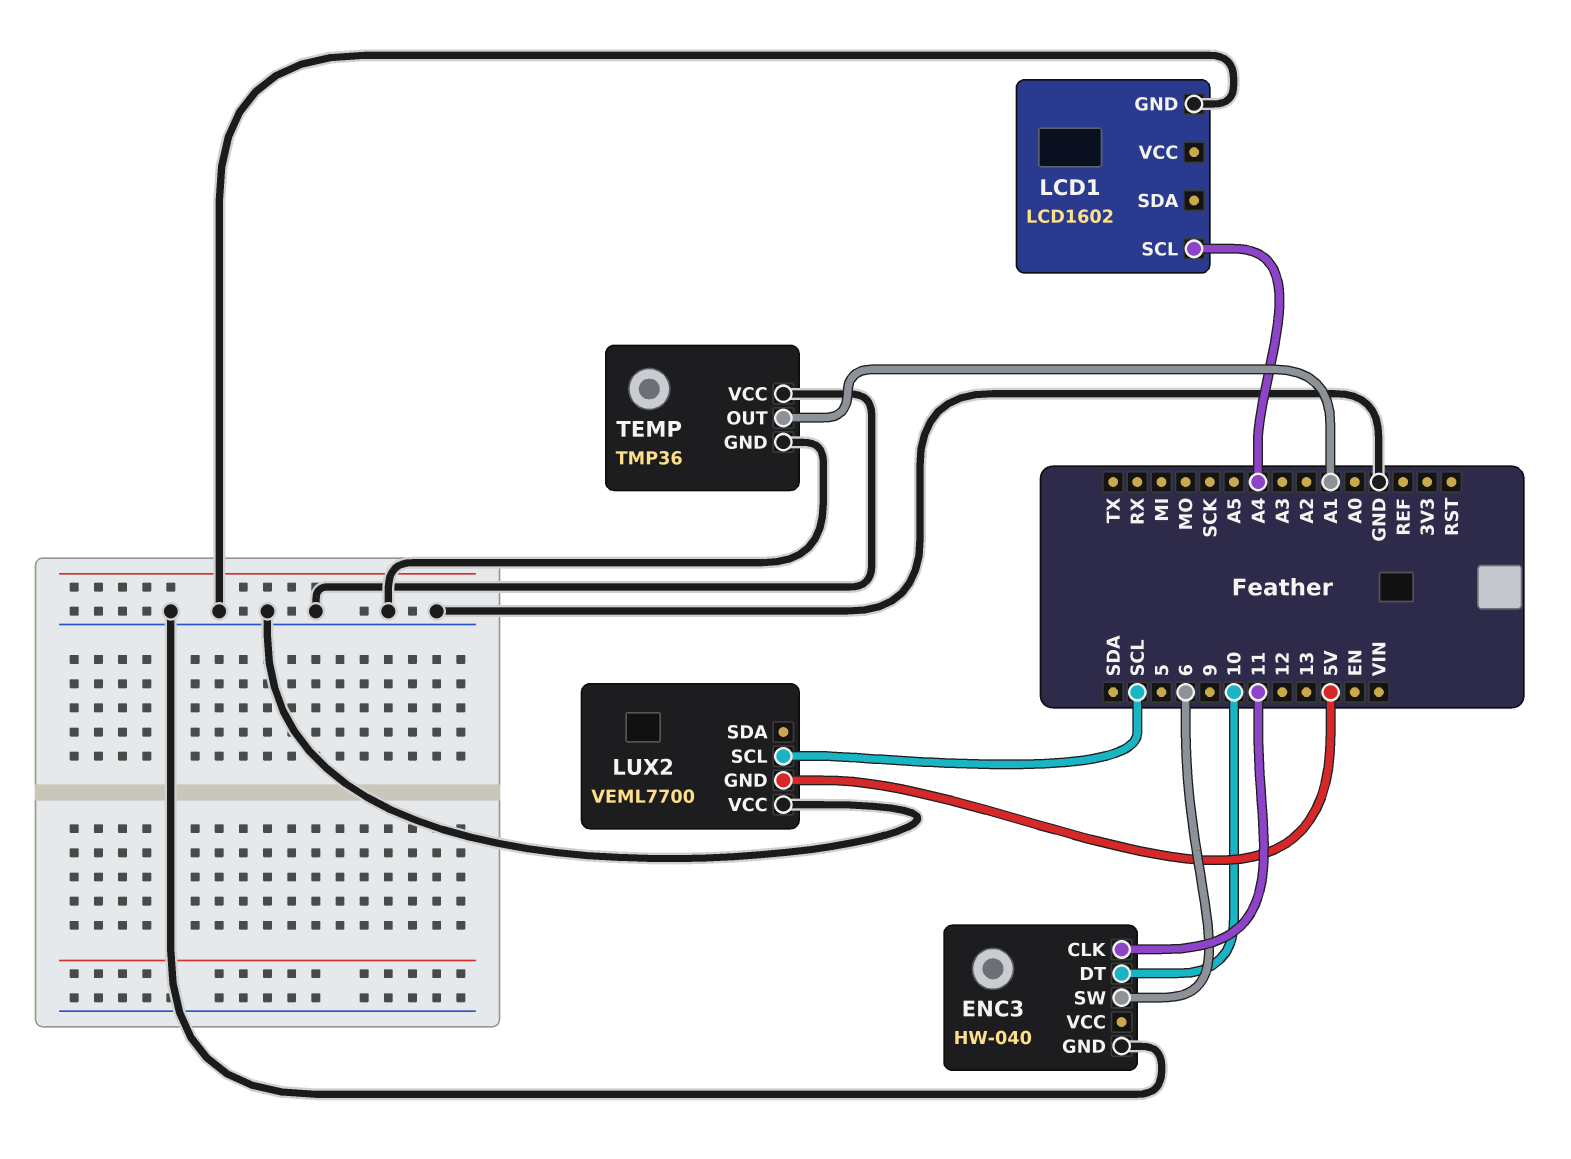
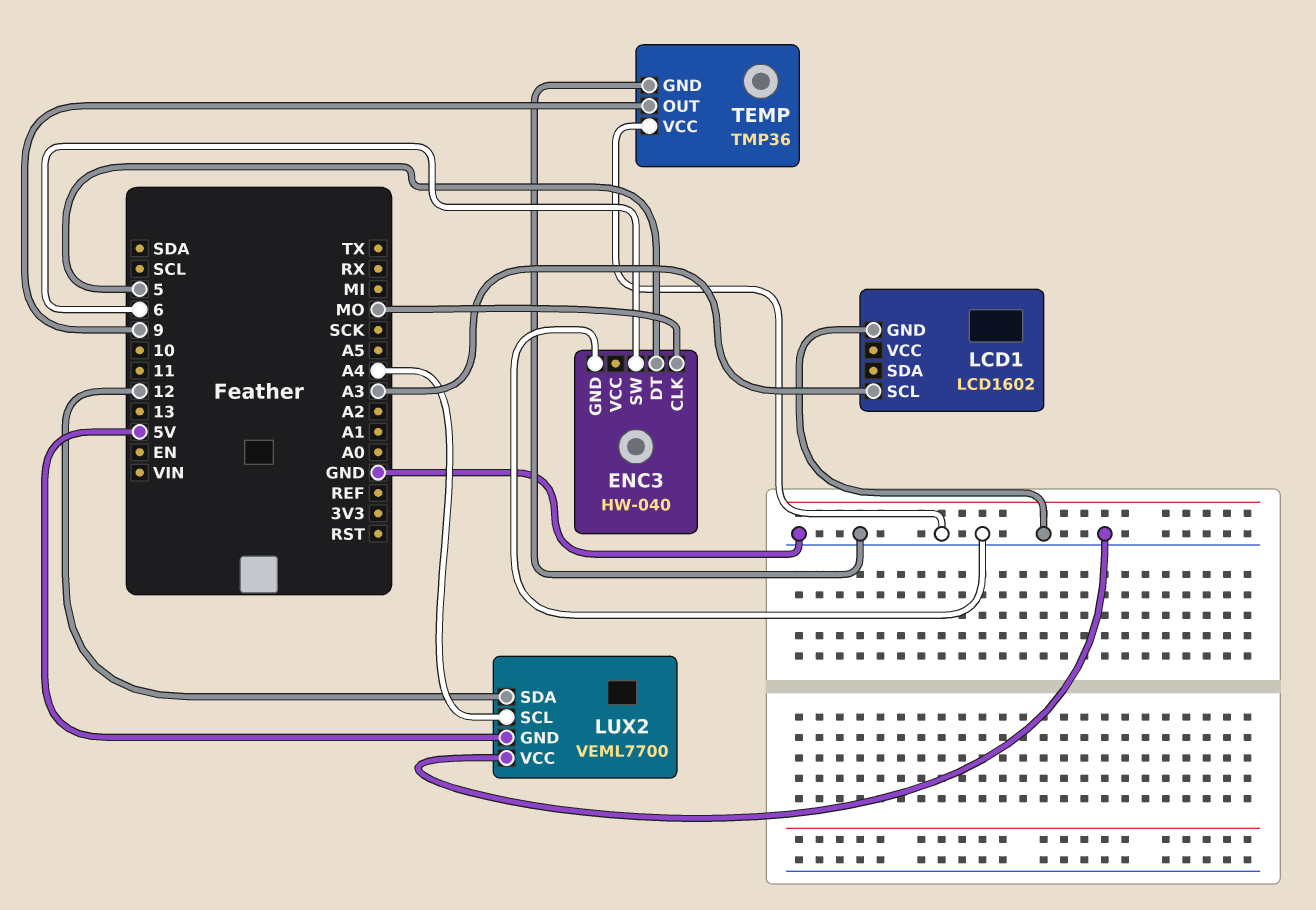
ENC3 pin CLK: 11 -> MO
ENC3 pin DT: 10 -> 5
LCD1 pin SCL: A4 -> A3
LUX2 pin SCL: SCL -> A4
LUX2 pin SDA: none -> 12
TEMP pin OUT: A1 -> 9

